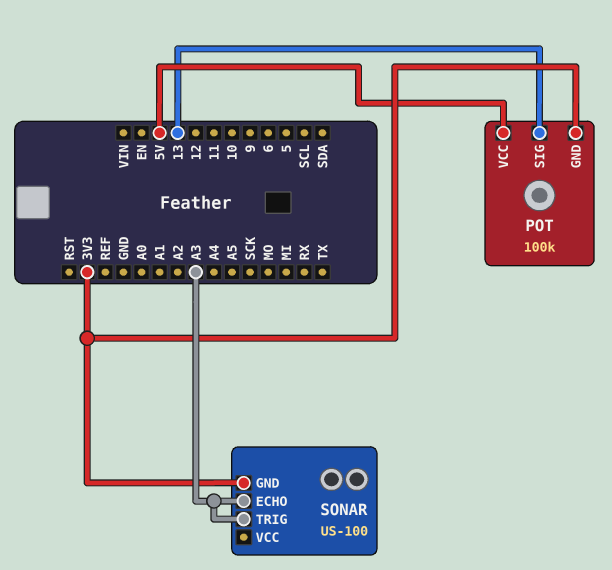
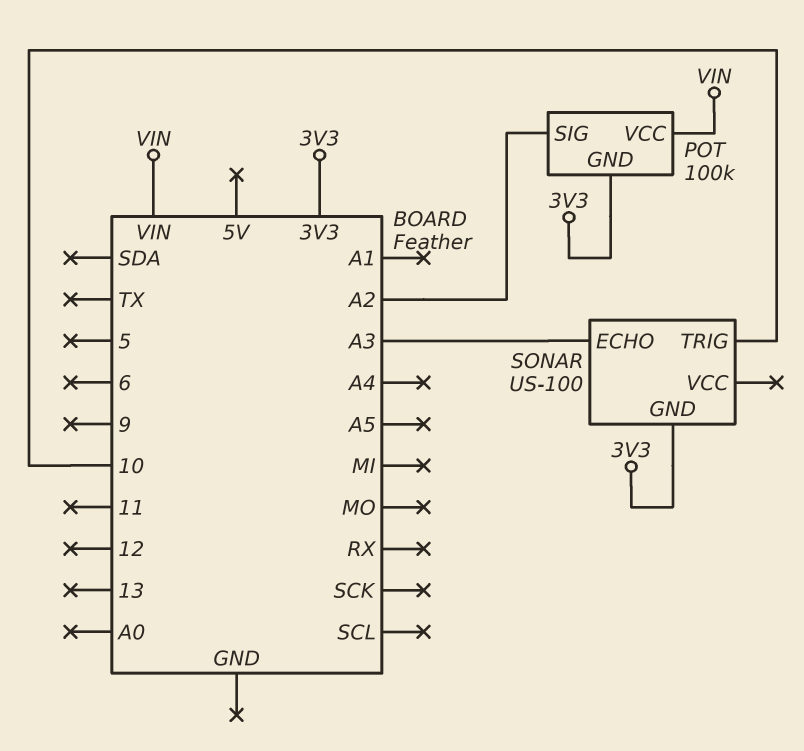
POT pin SIG: 13 -> A2
POT pin VCC: 5V -> VIN
SONAR pin TRIG: A3 -> 10

